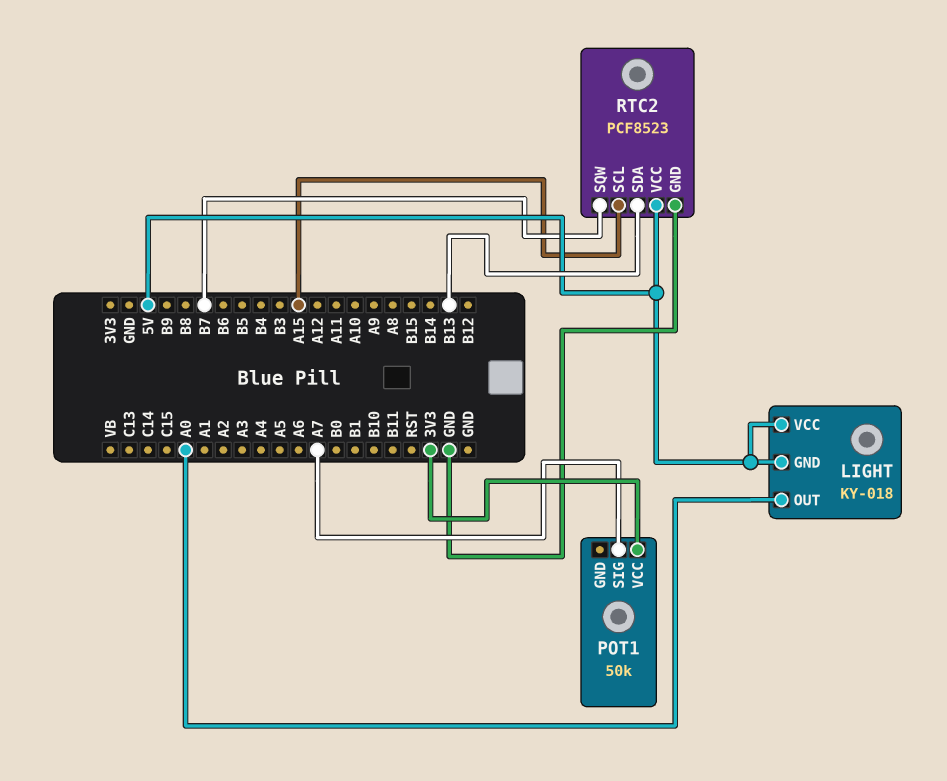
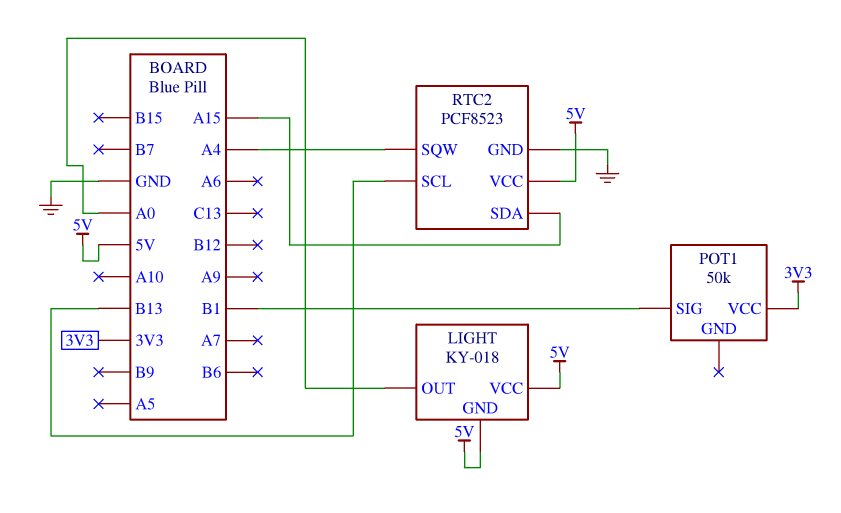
POT1 pin SIG: A7 -> B1
RTC2 pin SCL: A15 -> B13
RTC2 pin SDA: B13 -> A15
RTC2 pin SQW: B7 -> A4

